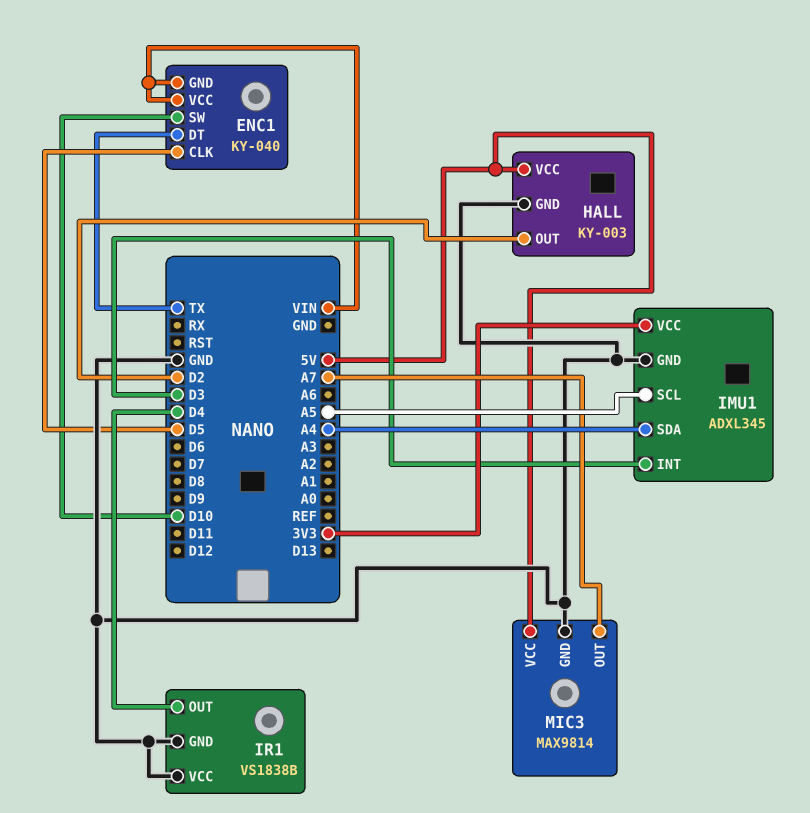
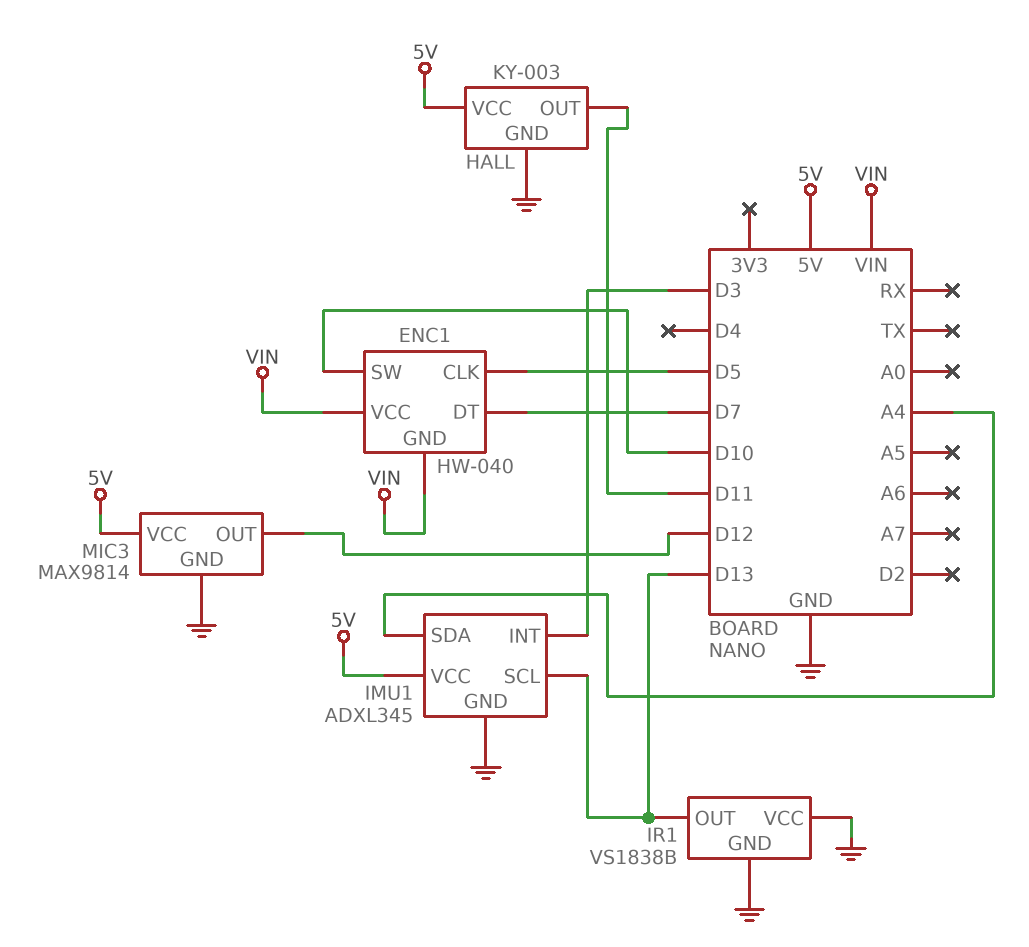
ENC1: KY-040 -> HW-040
ENC1 pin DT: TX -> D7
HALL pin OUT: D2 -> D11
IMU1 pin SCL: A5 -> D13
IMU1 pin VCC: 3V3 -> 5V
IR1 pin OUT: D4 -> D13
MIC3 pin OUT: A7 -> D12

